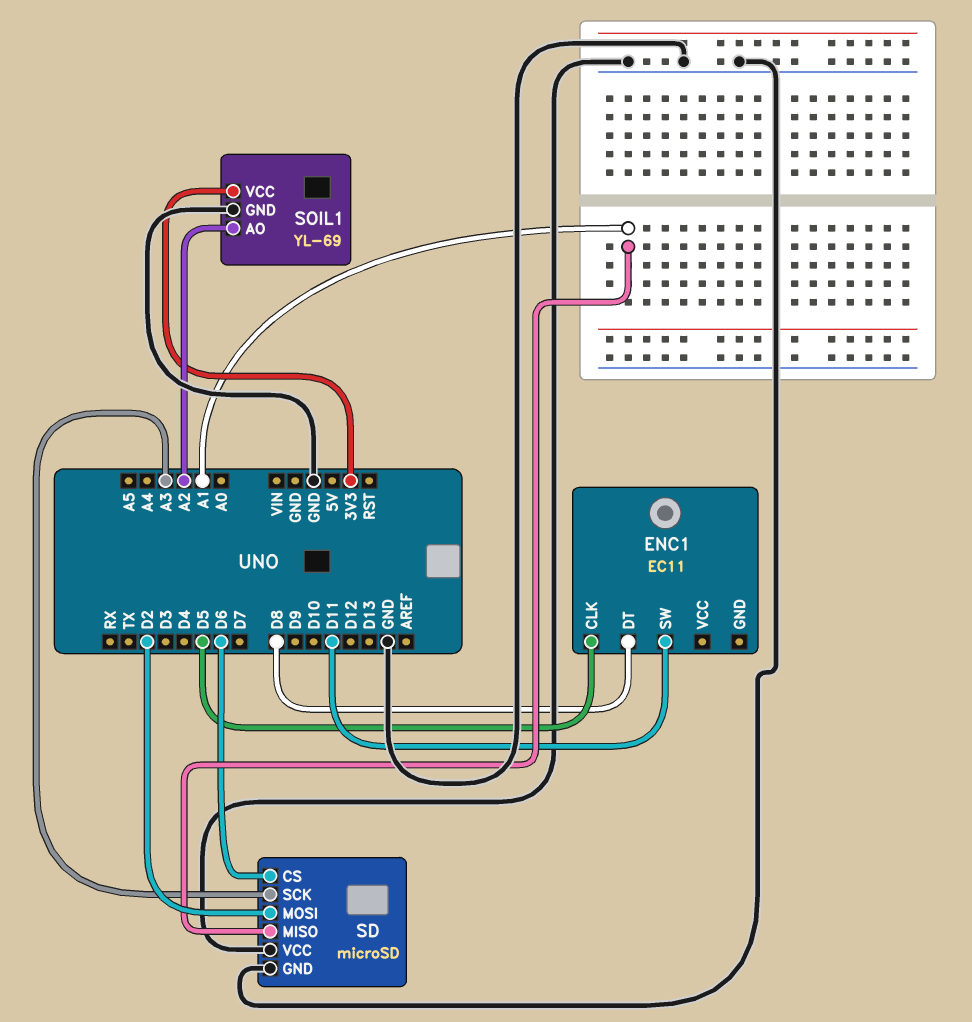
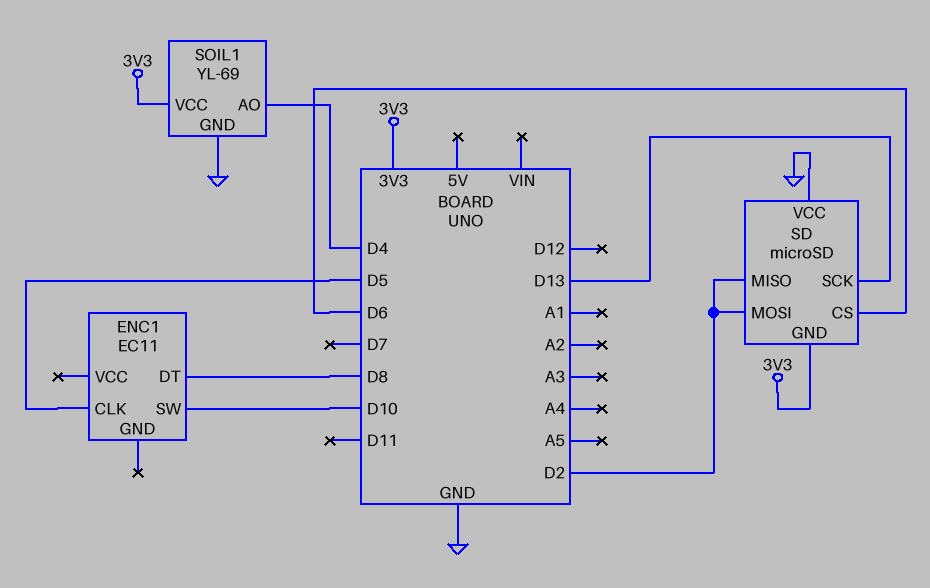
ENC1 pin SW: D11 -> D10
SD pin GND: GND -> 3V3
SD pin MISO: A1 -> D2
SD pin SCK: A3 -> D13
SOIL1 pin AO: A2 -> D4

